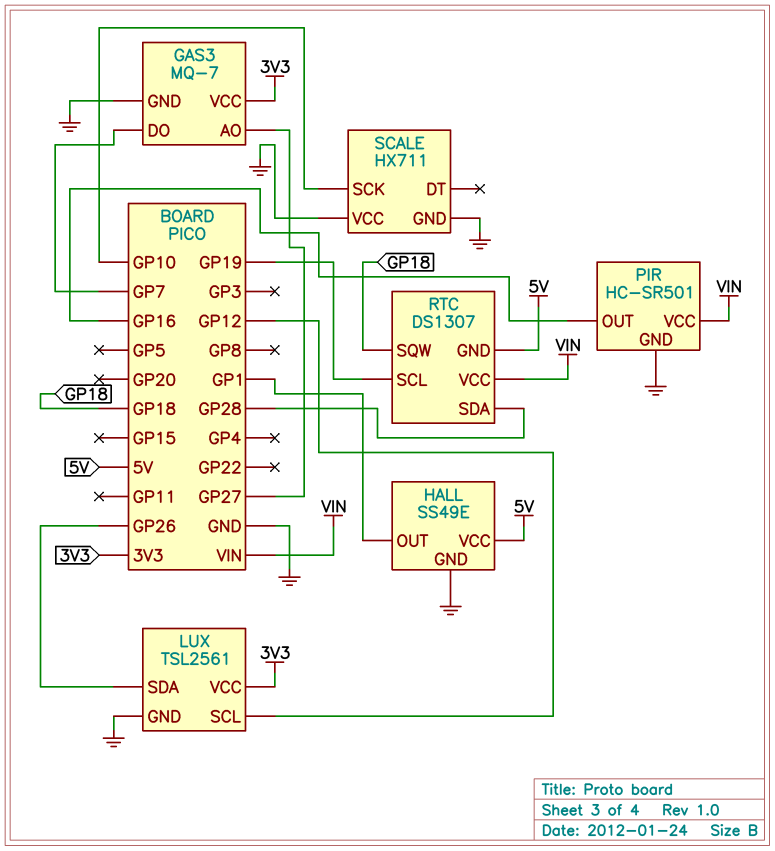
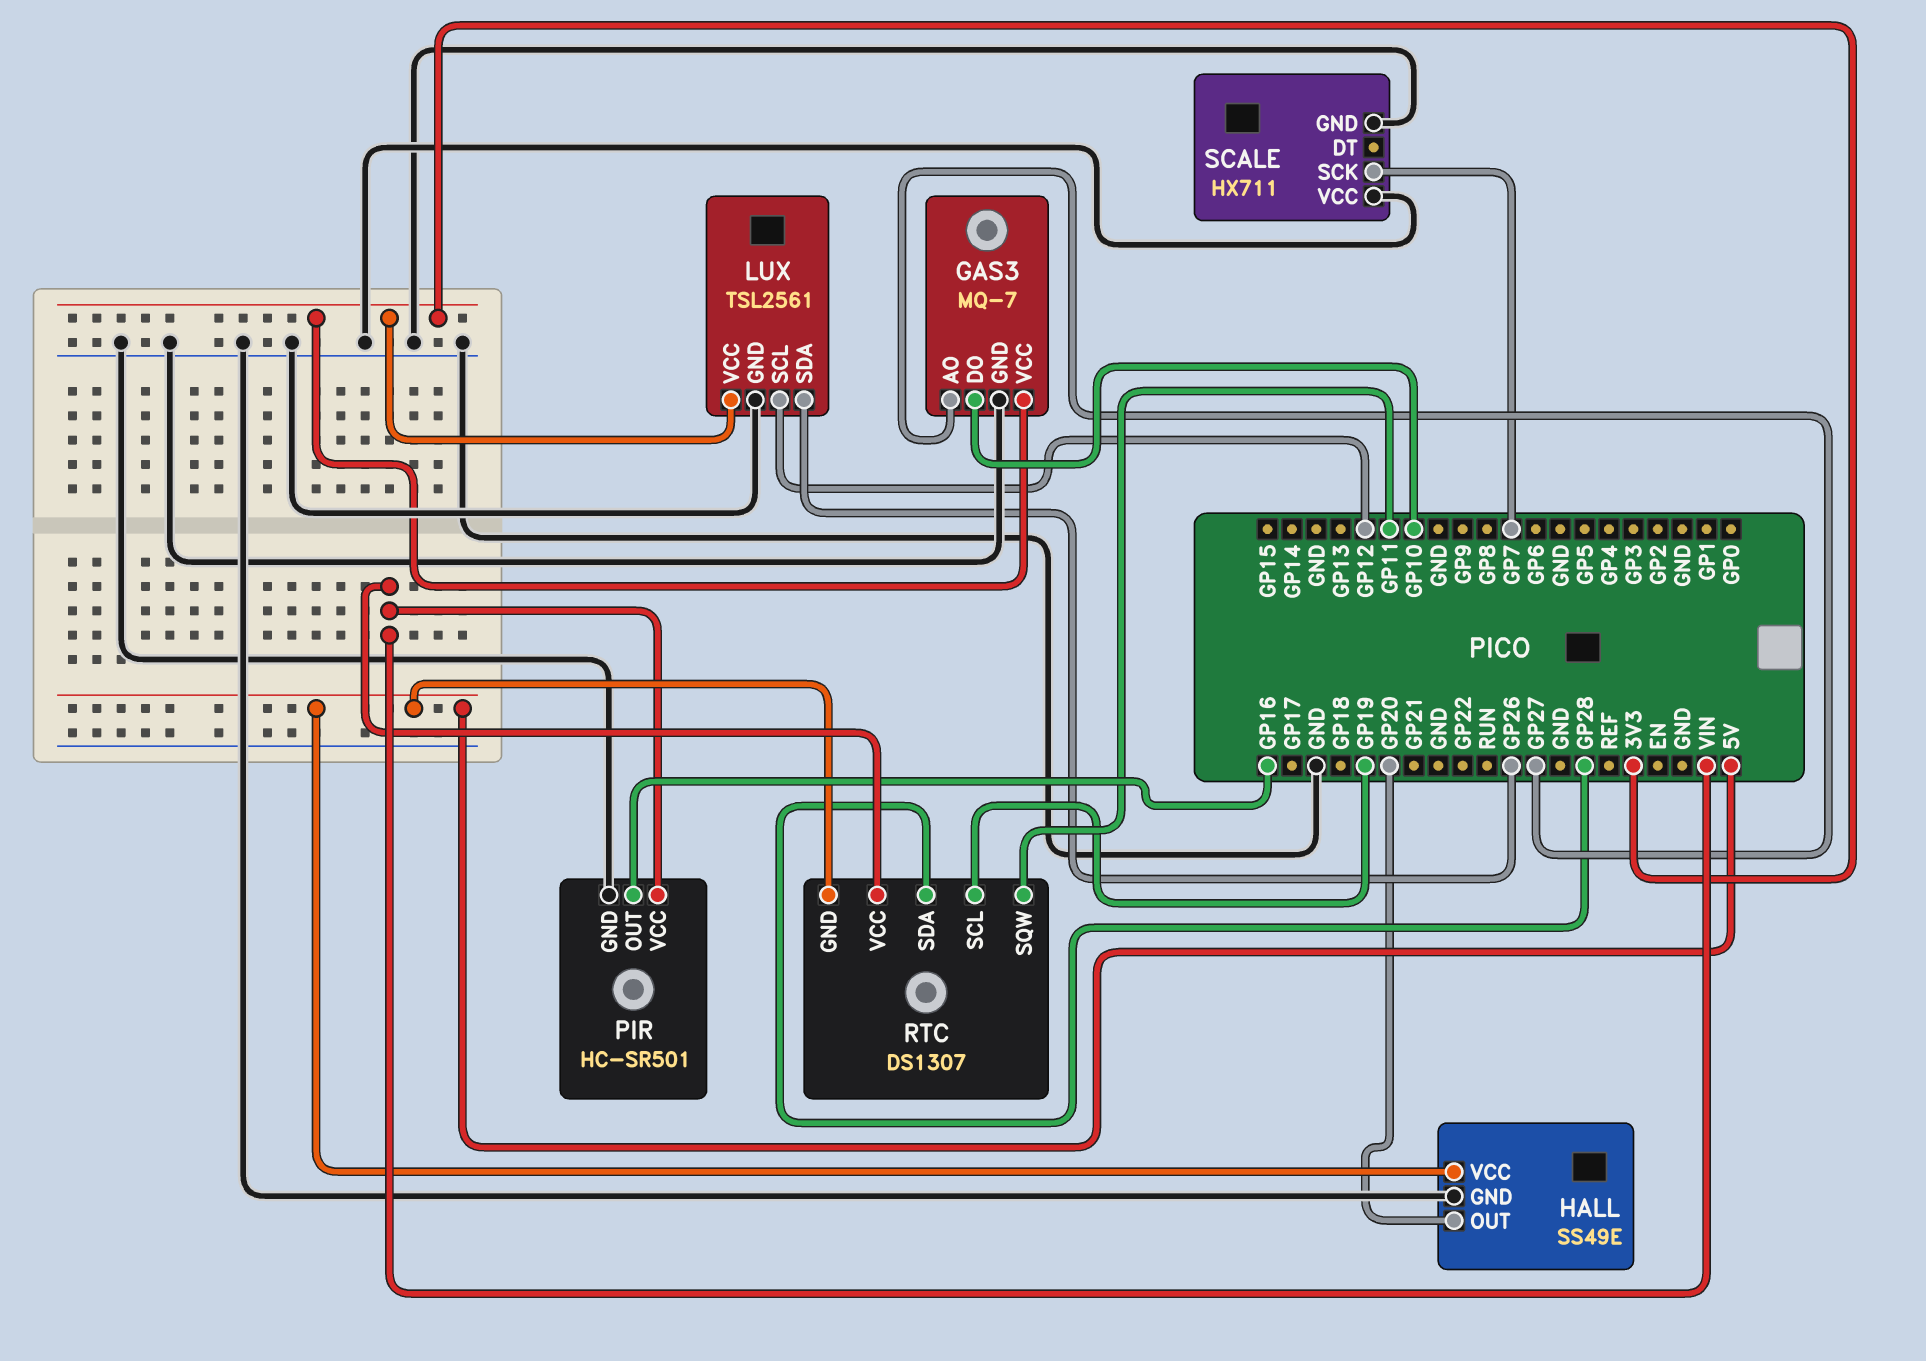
GAS3 pin DO: GP7 -> GP10
HALL pin OUT: GP1 -> GP20
RTC pin SQW: GP18 -> GP11
SCALE pin SCK: GP10 -> GP7

